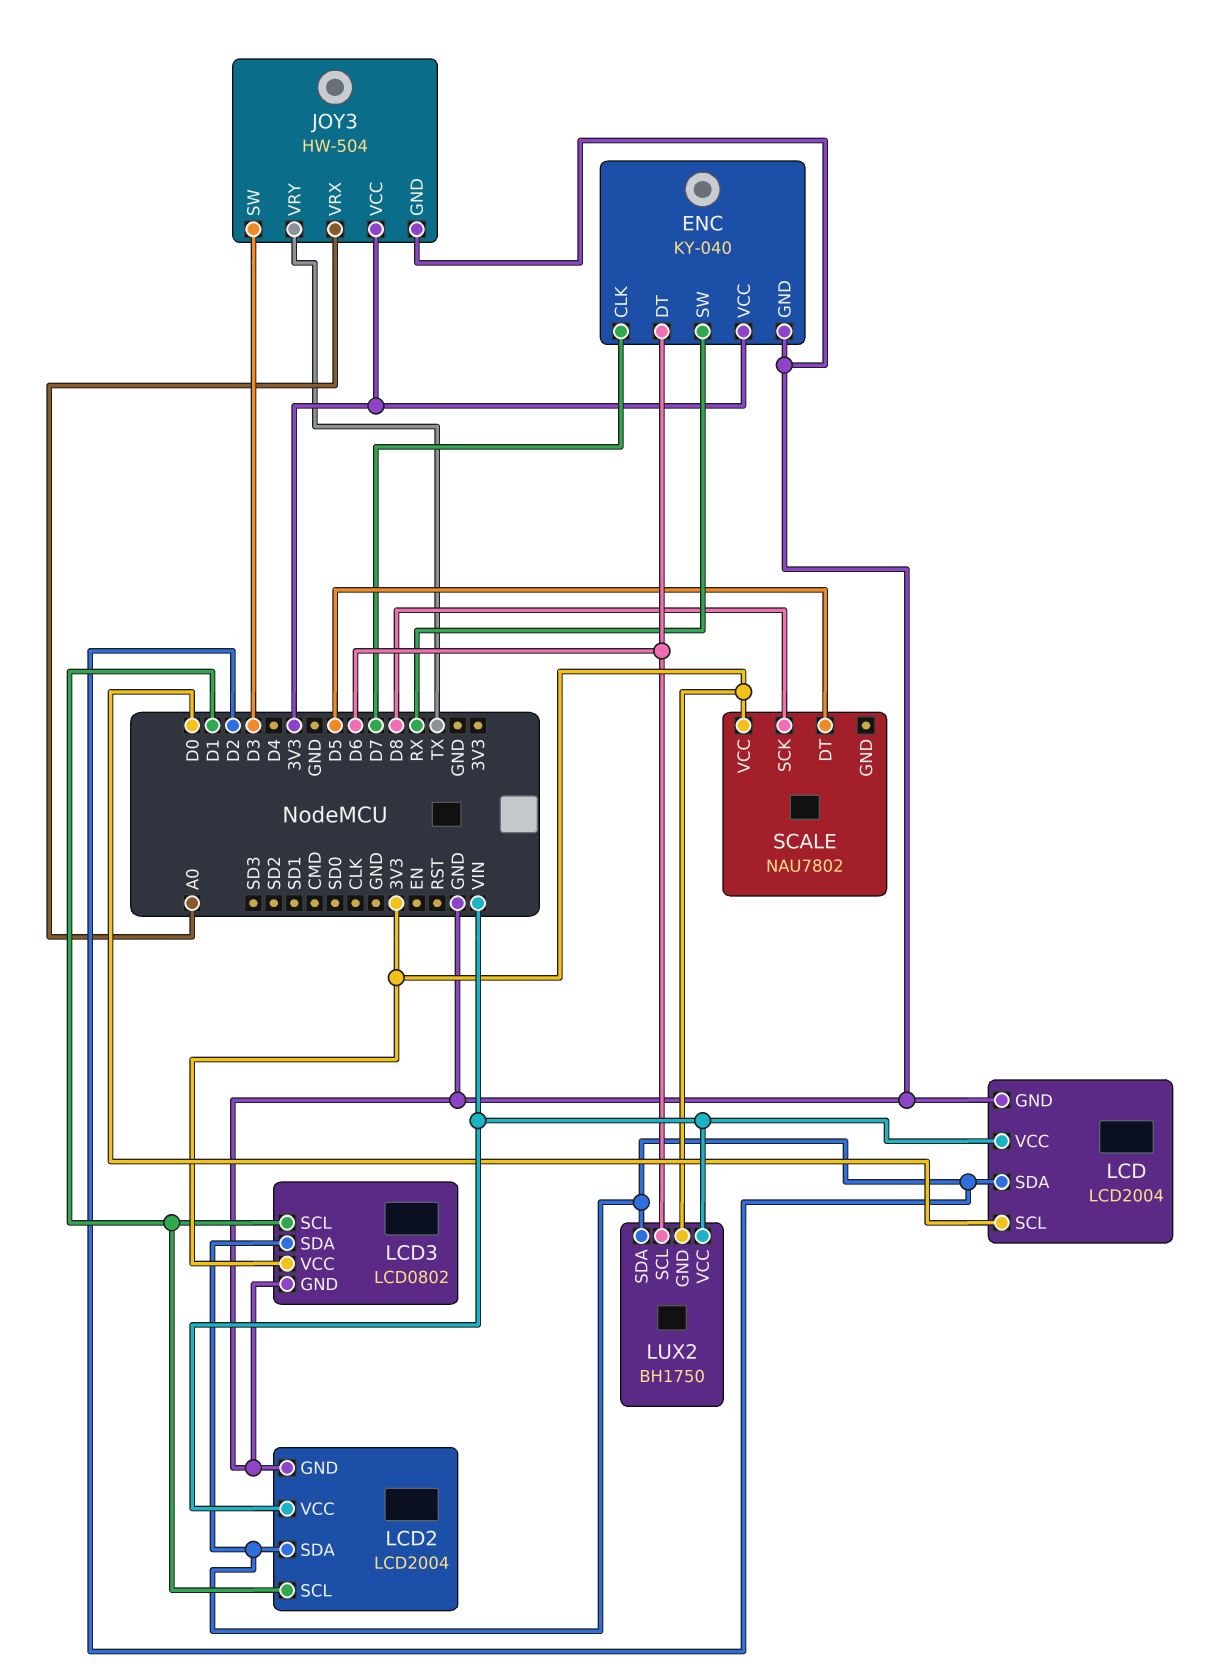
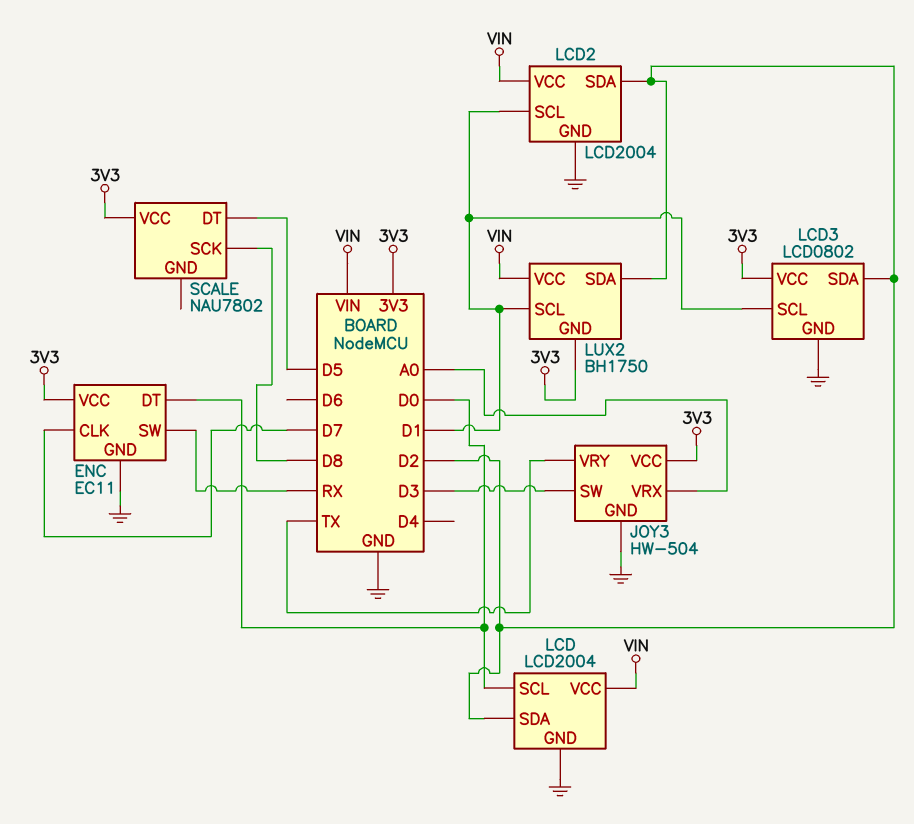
ENC: KY-040 -> EC11
ENC pin DT: D6 -> D0
LUX2 pin SCL: D6 -> D1

